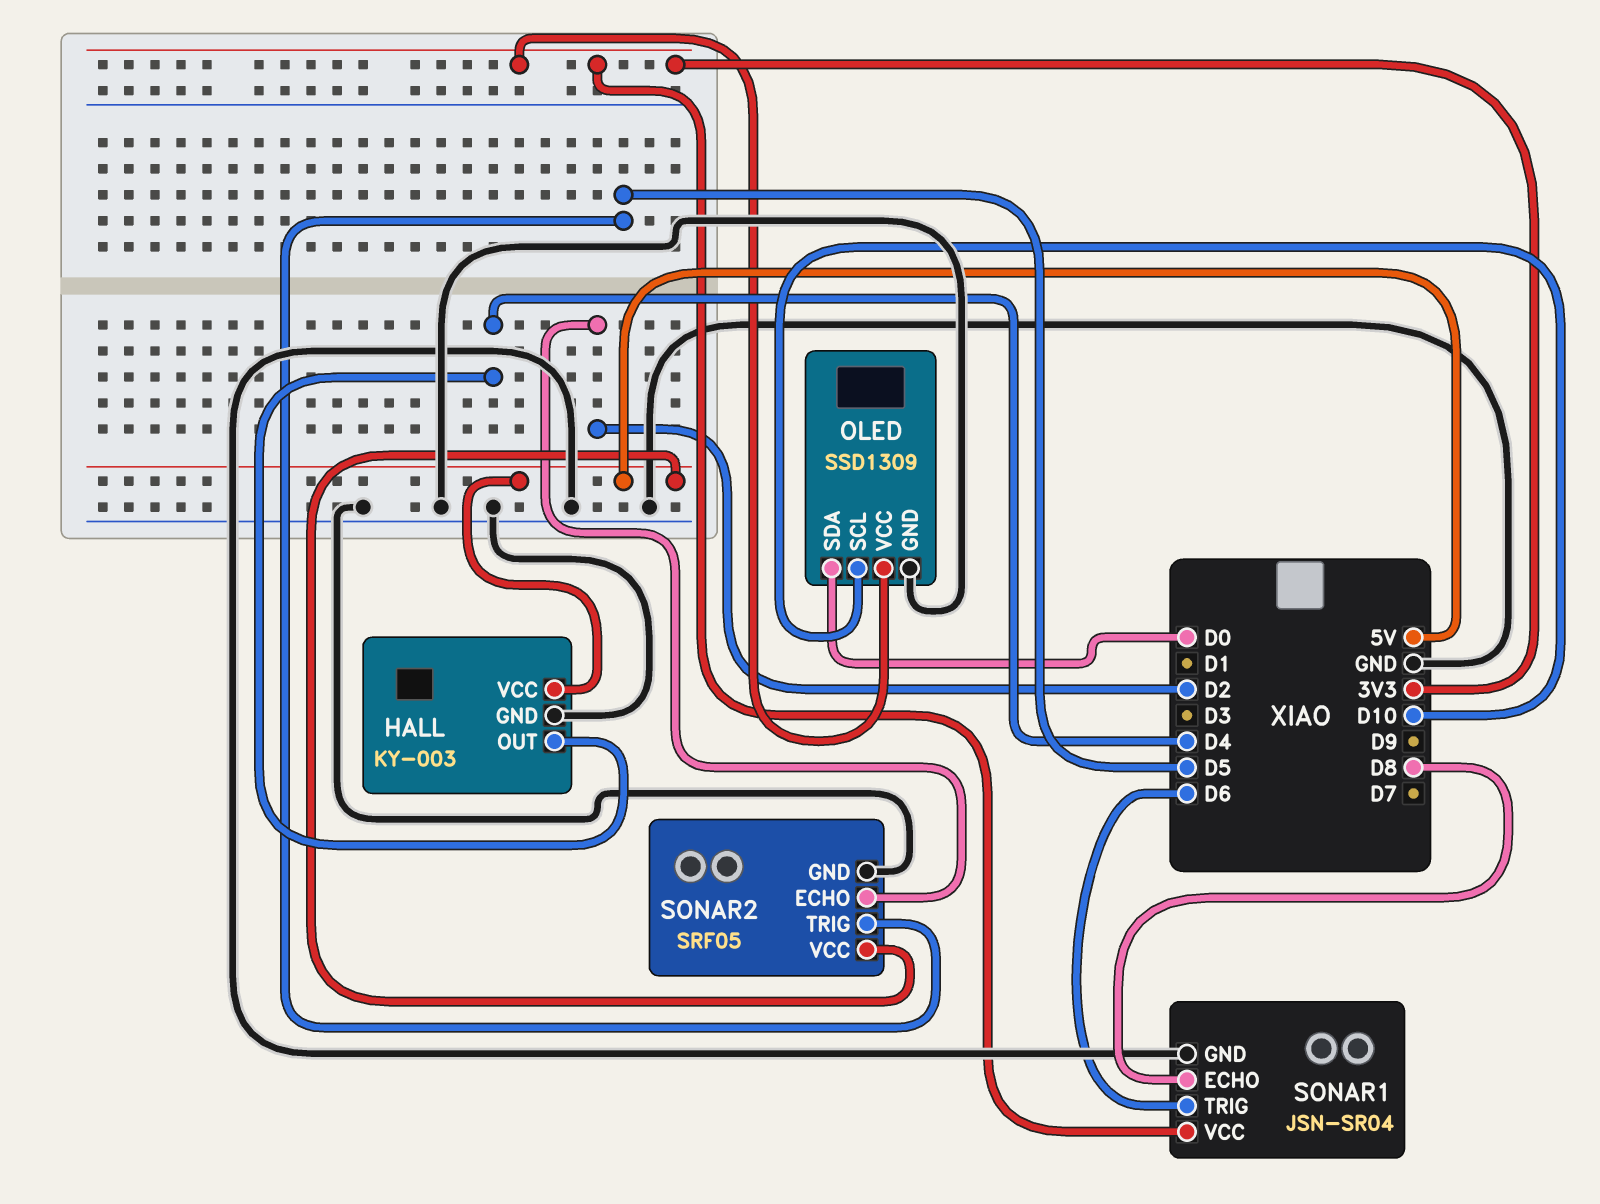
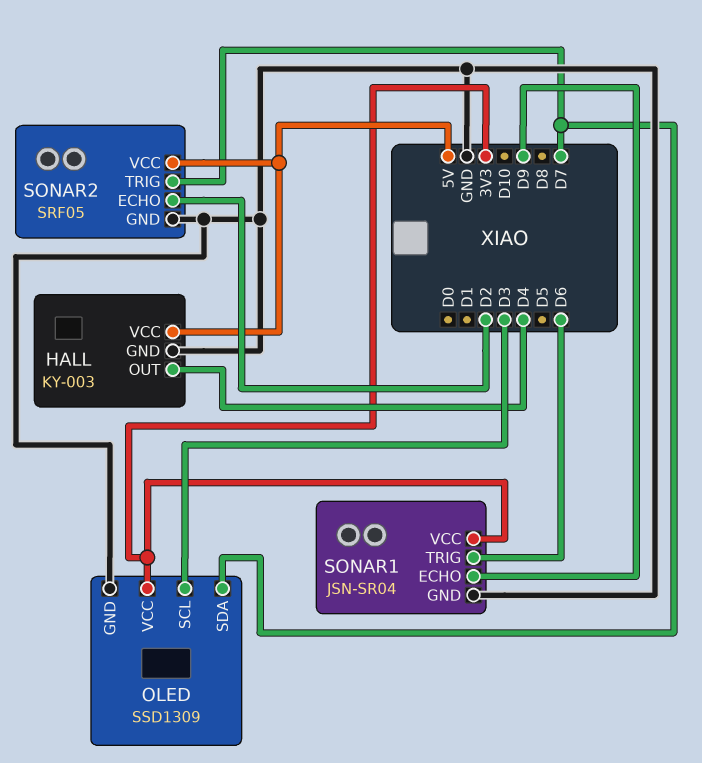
OLED pin SCL: D10 -> D3
OLED pin SDA: D0 -> D7
SONAR1 pin ECHO: D8 -> D9
SONAR2 pin TRIG: D5 -> D7

